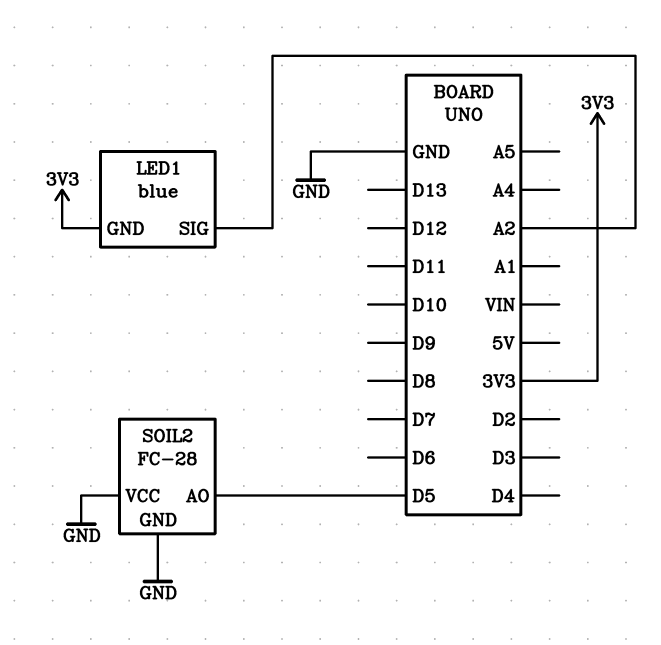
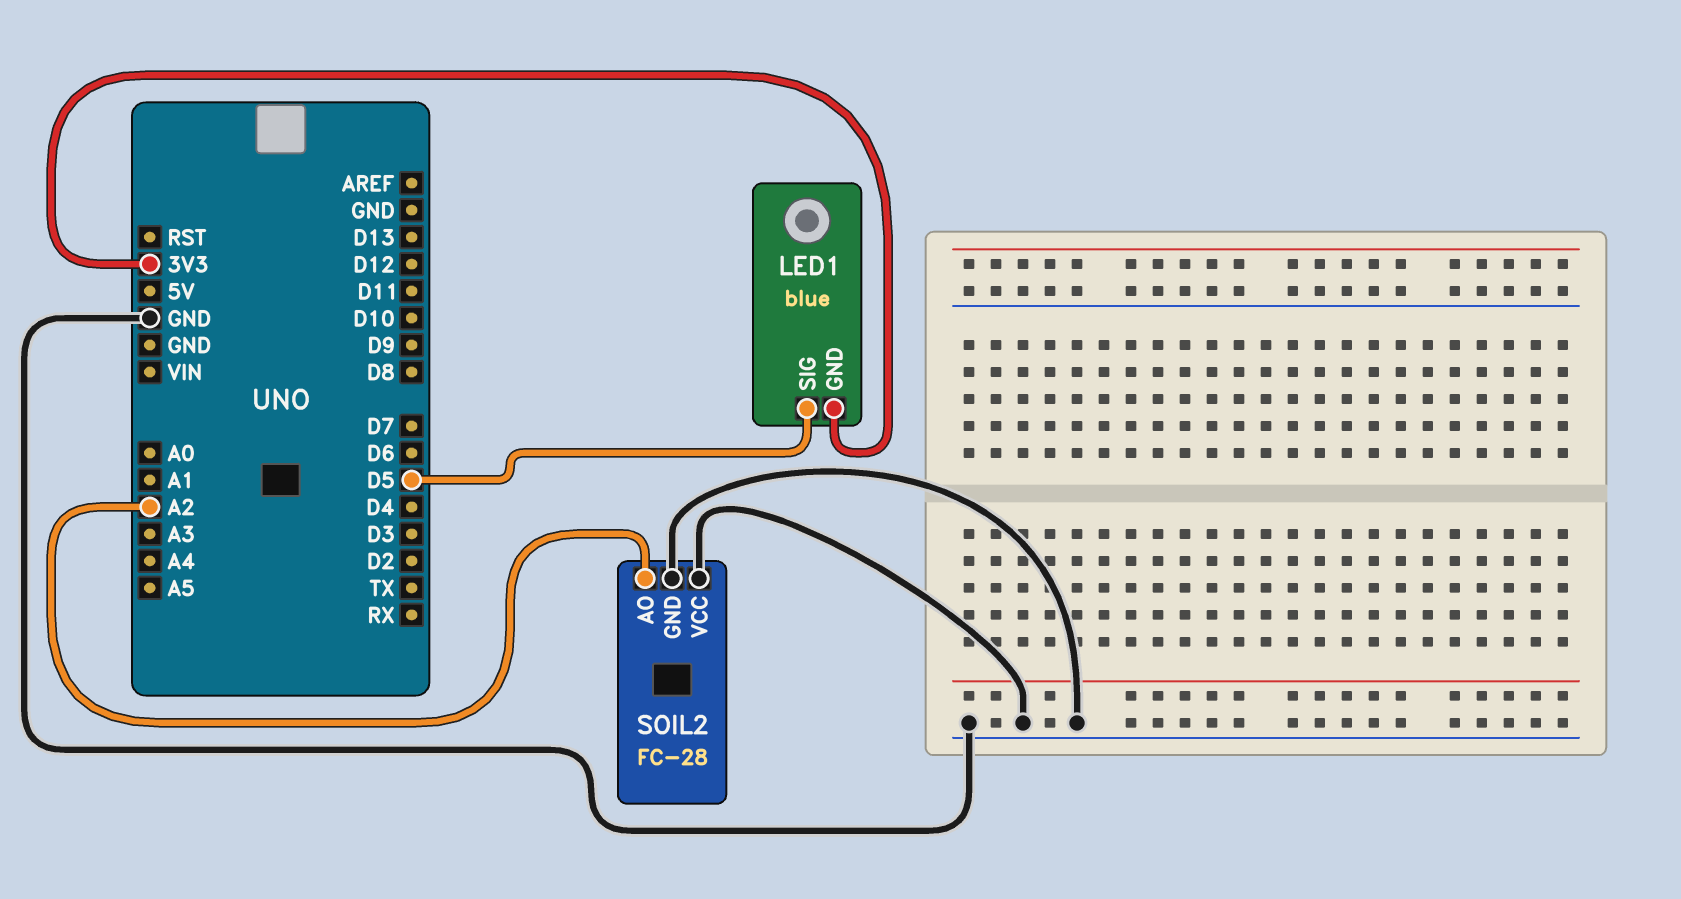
LED1 pin SIG: A2 -> D5
SOIL2 pin AO: D5 -> A2

